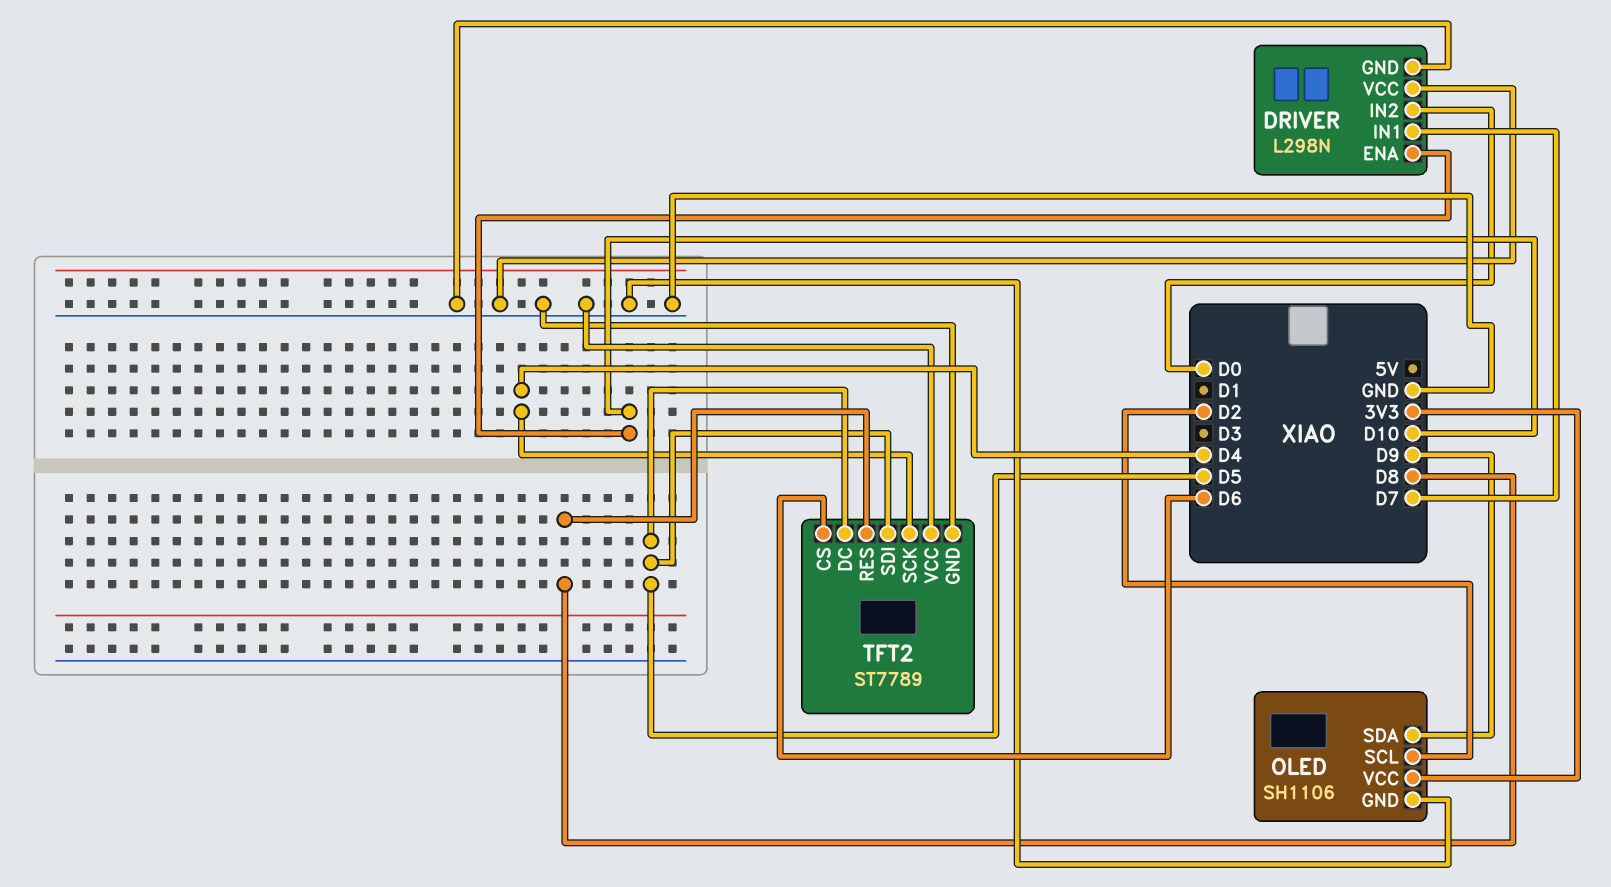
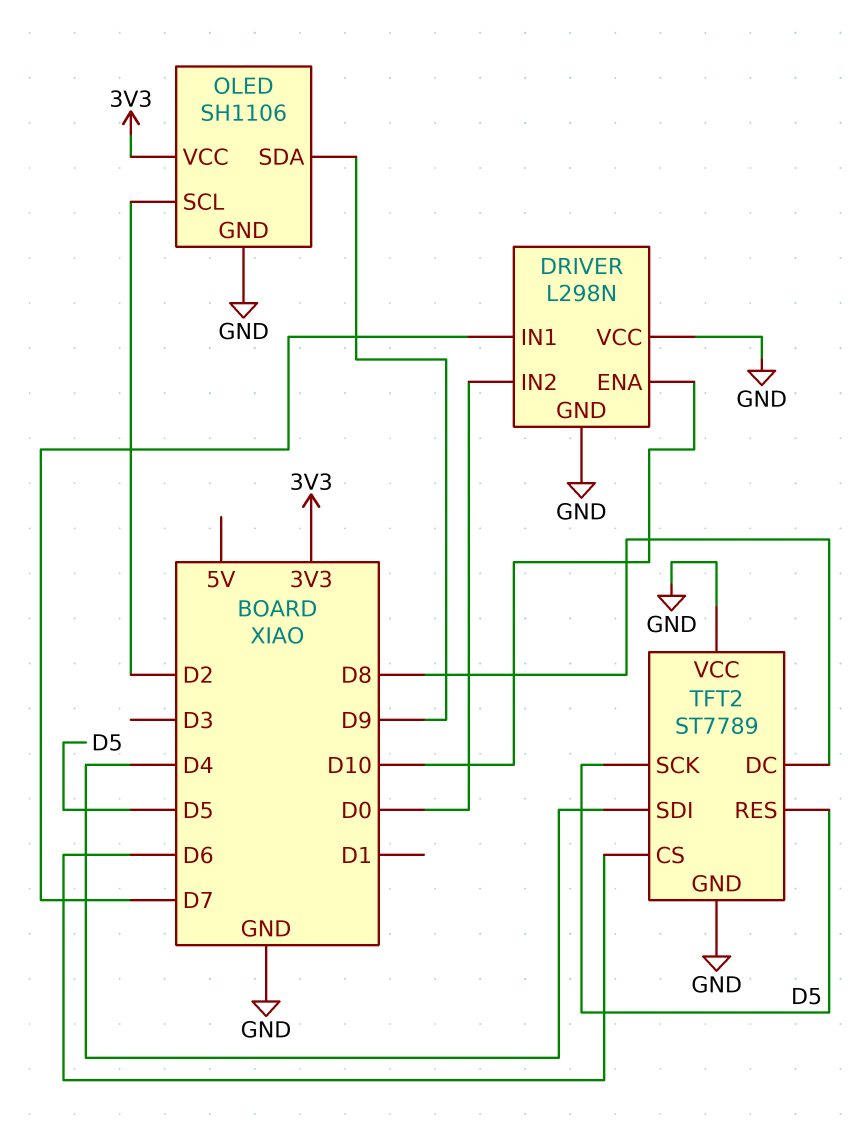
TFT2 pin DC: D5 -> D8
TFT2 pin RES: D8 -> D5
TFT2 pin SCK: D4 -> D5
TFT2 pin SDI: D5 -> D4

